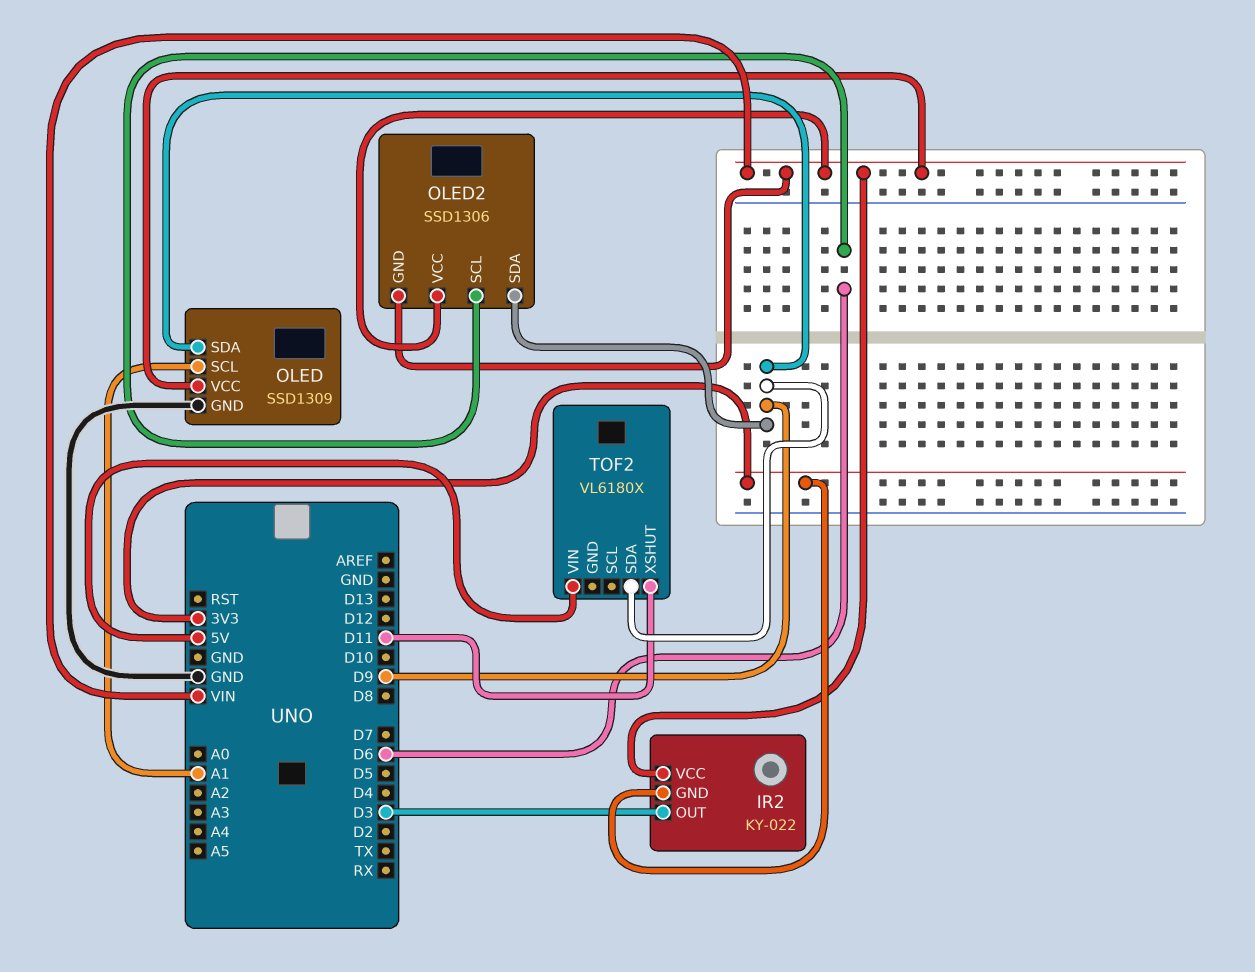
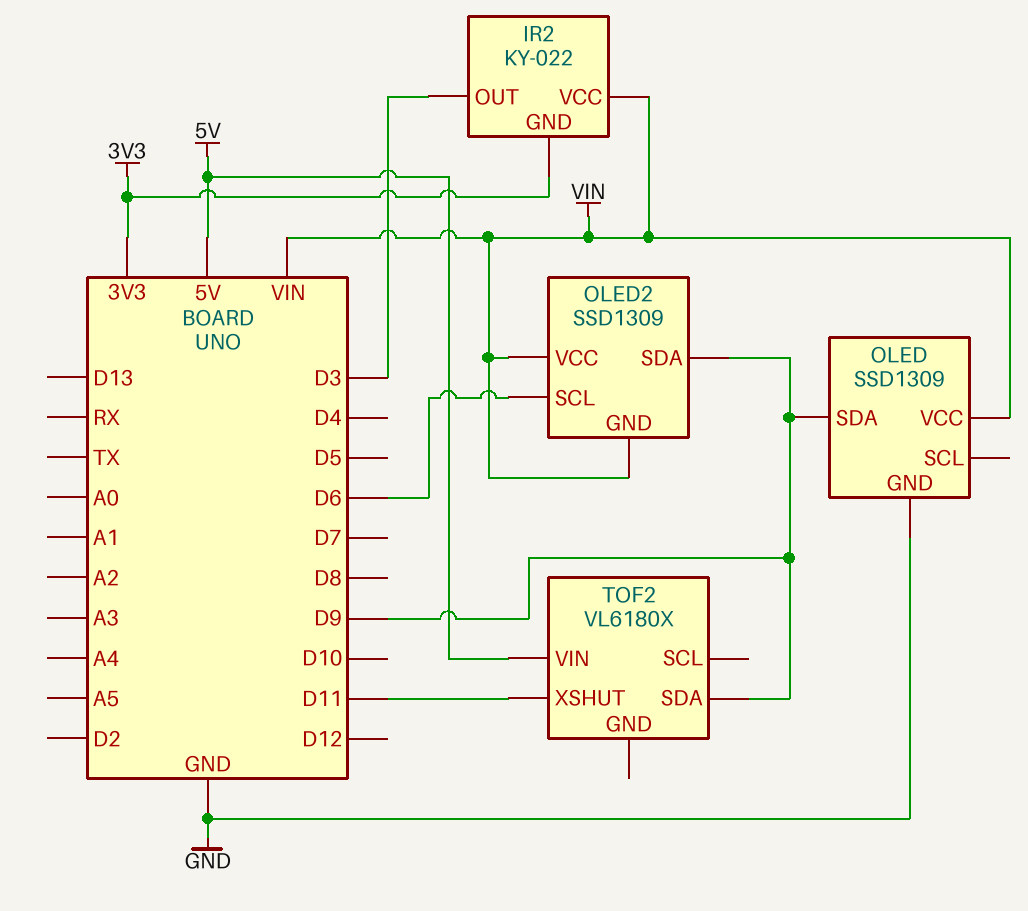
OLED pin SCL: A1 -> none
OLED2: SSD1306 -> SSD1309

